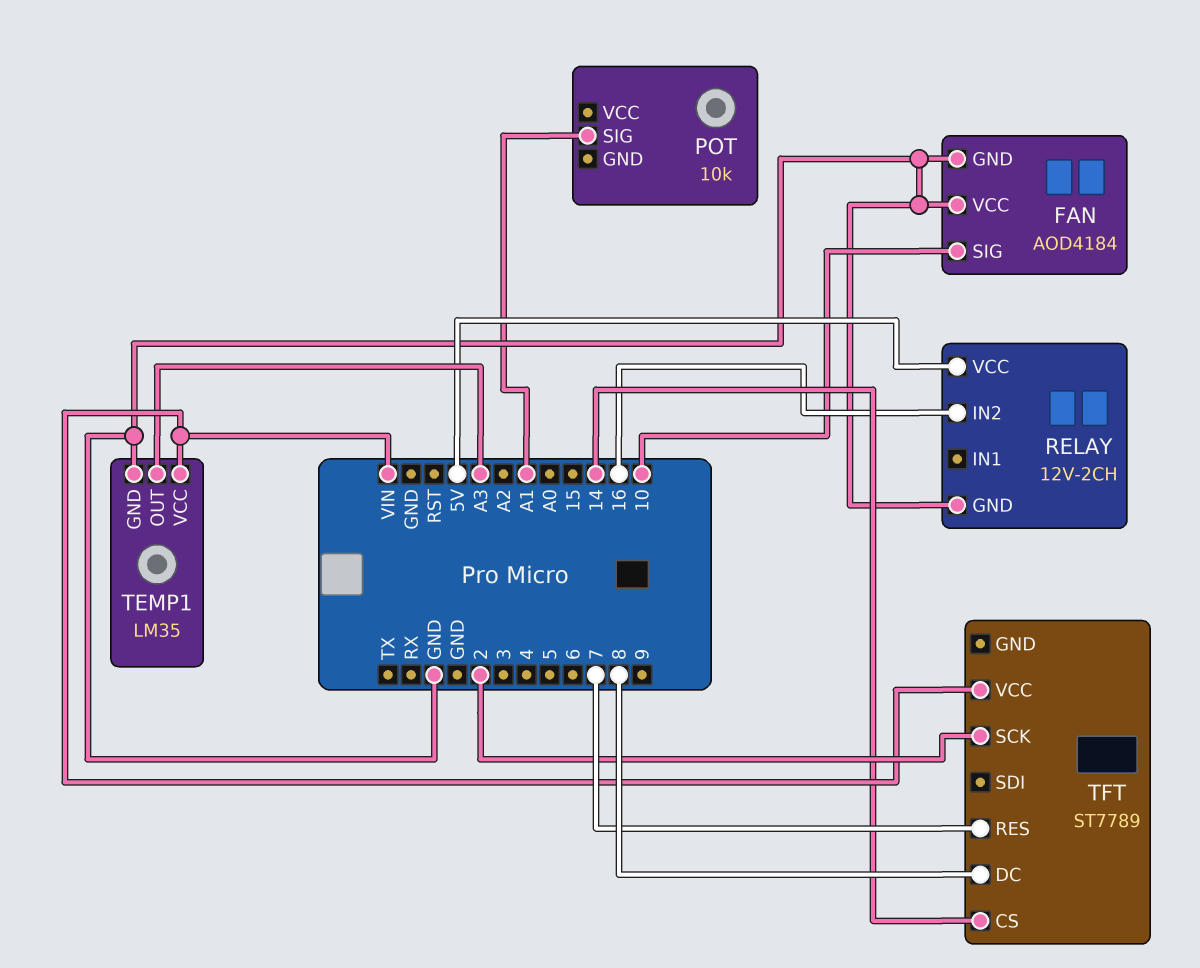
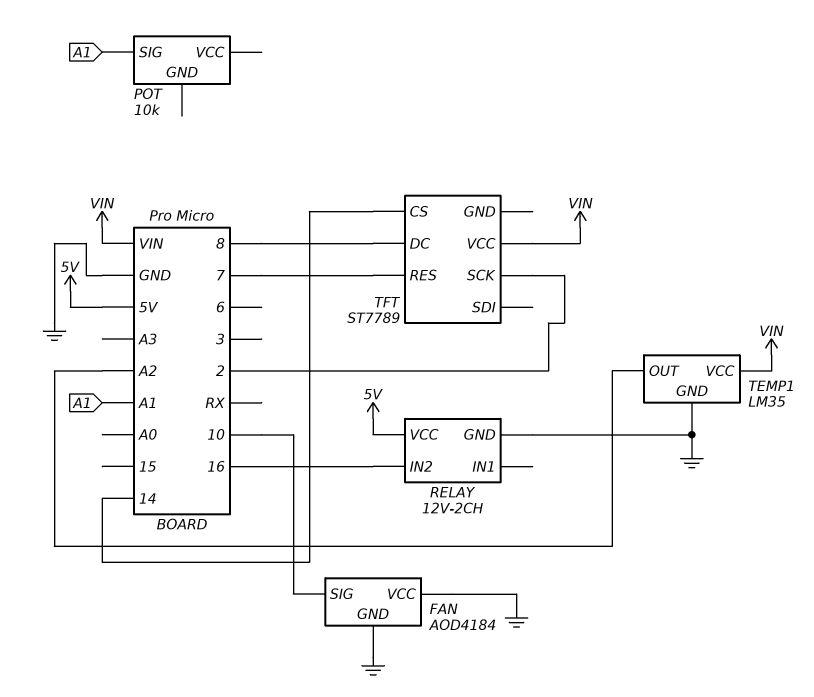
TEMP1 pin OUT: A3 -> A2

